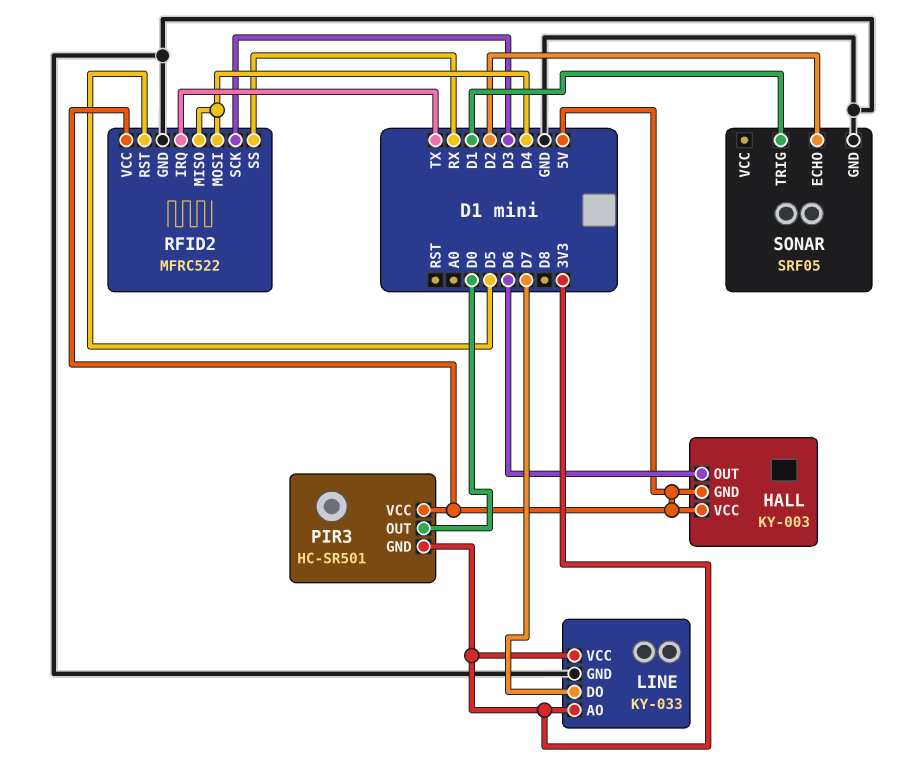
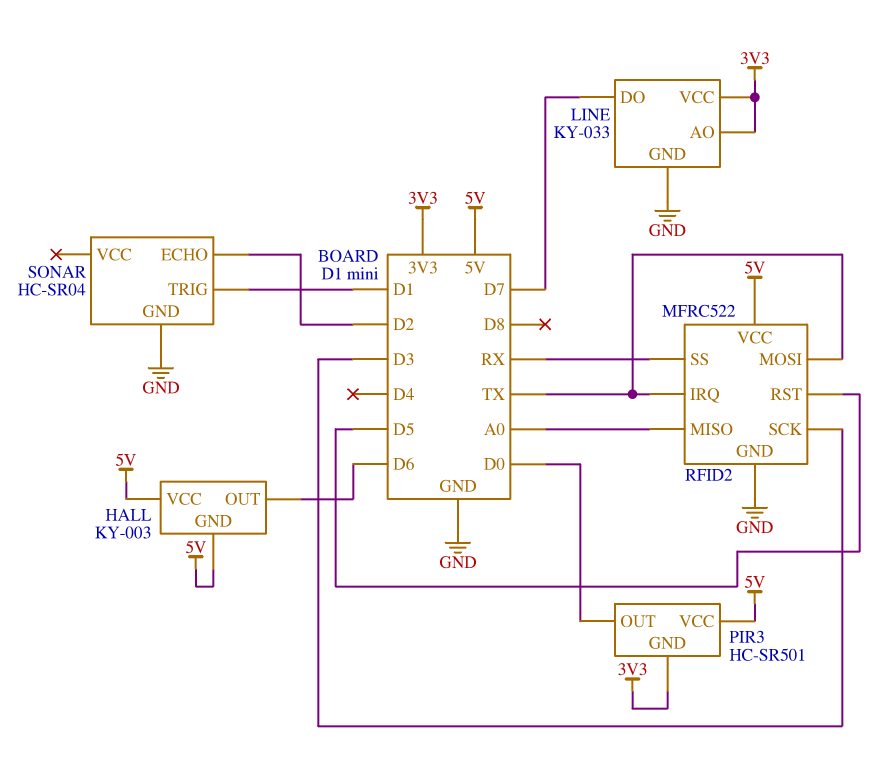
RFID2 pin MISO: D4 -> A0
RFID2 pin MOSI: D4 -> TX
SONAR: SRF05 -> HC-SR04

